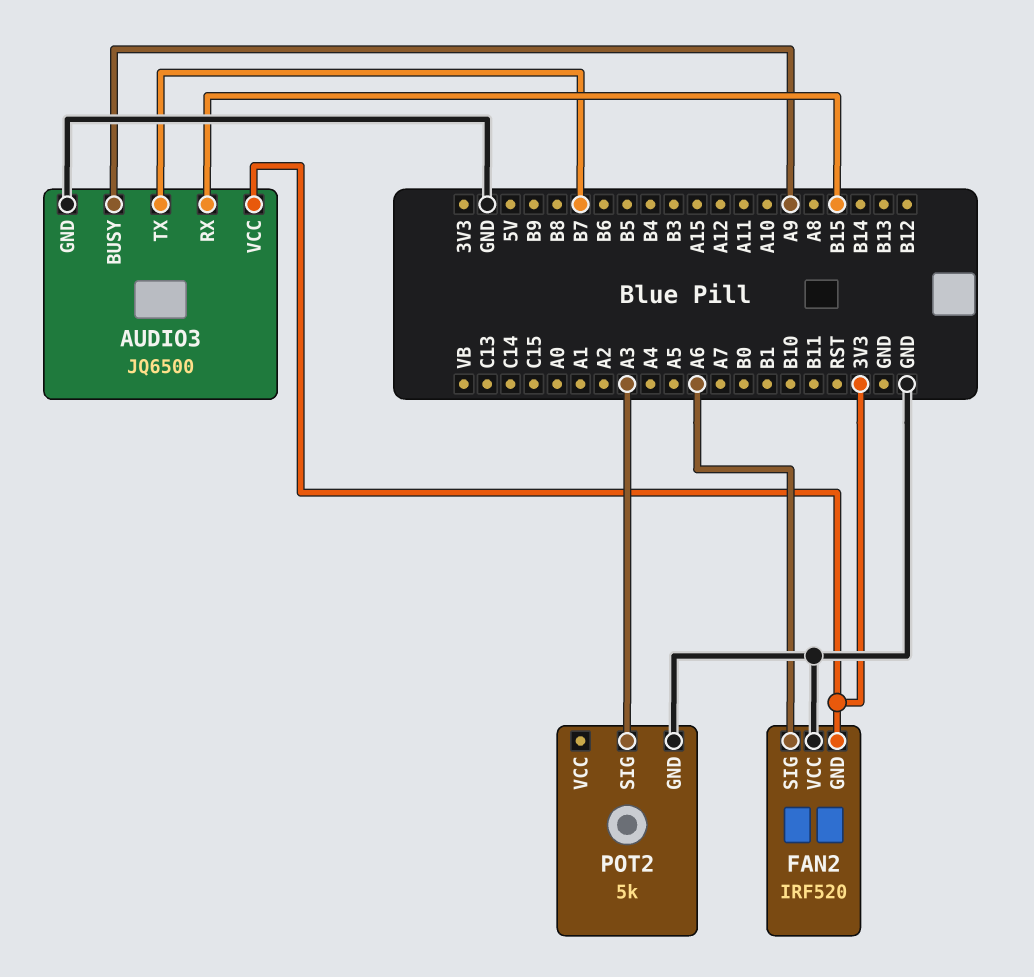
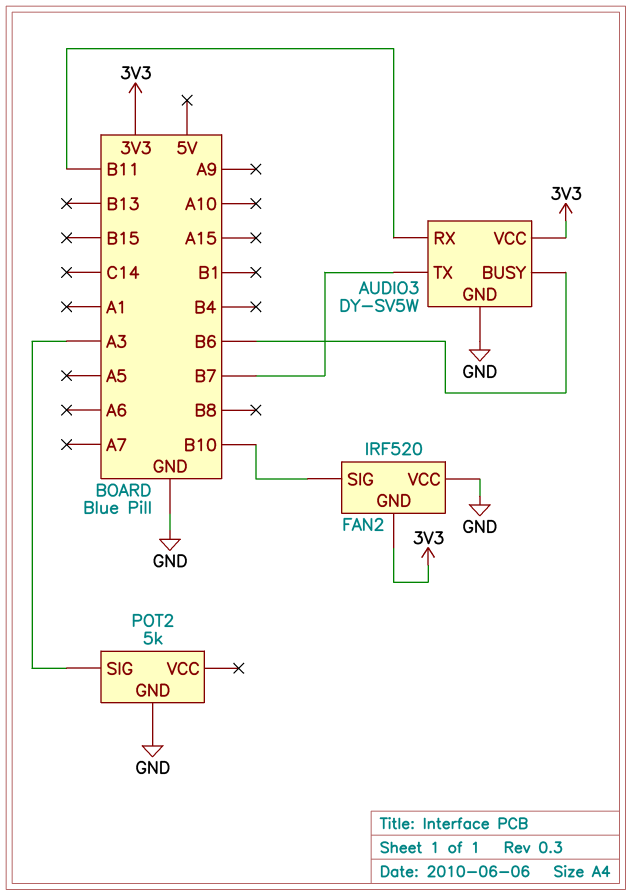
AUDIO3: JQ6500 -> DY-SV5W
AUDIO3 pin BUSY: A9 -> B6
AUDIO3 pin RX: B15 -> B11
FAN2 pin SIG: A6 -> B10

